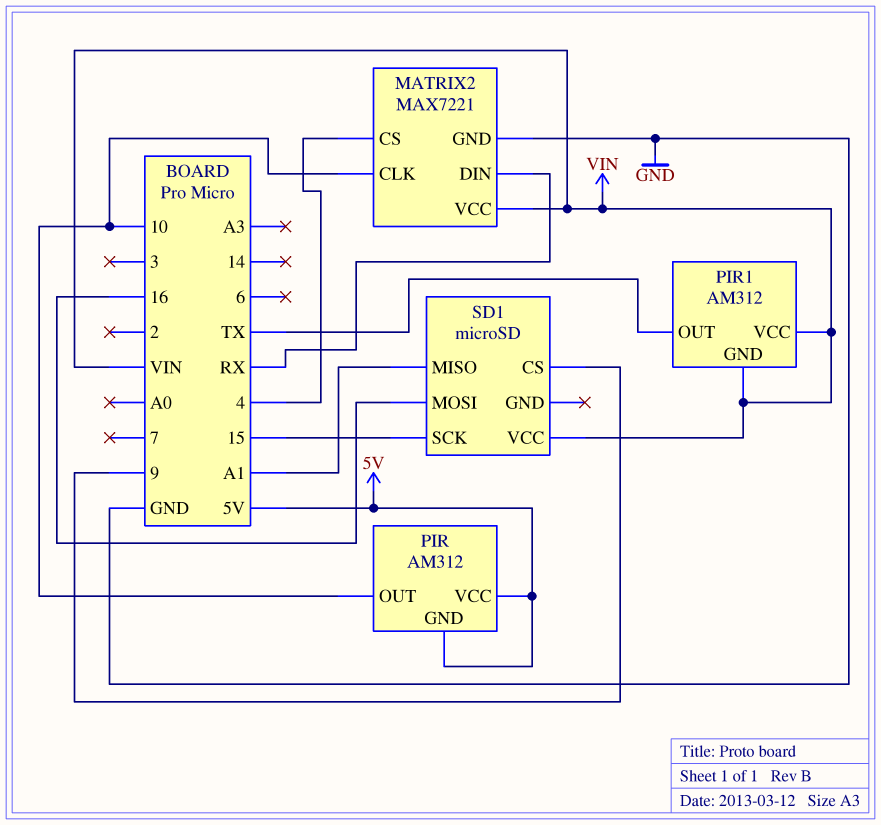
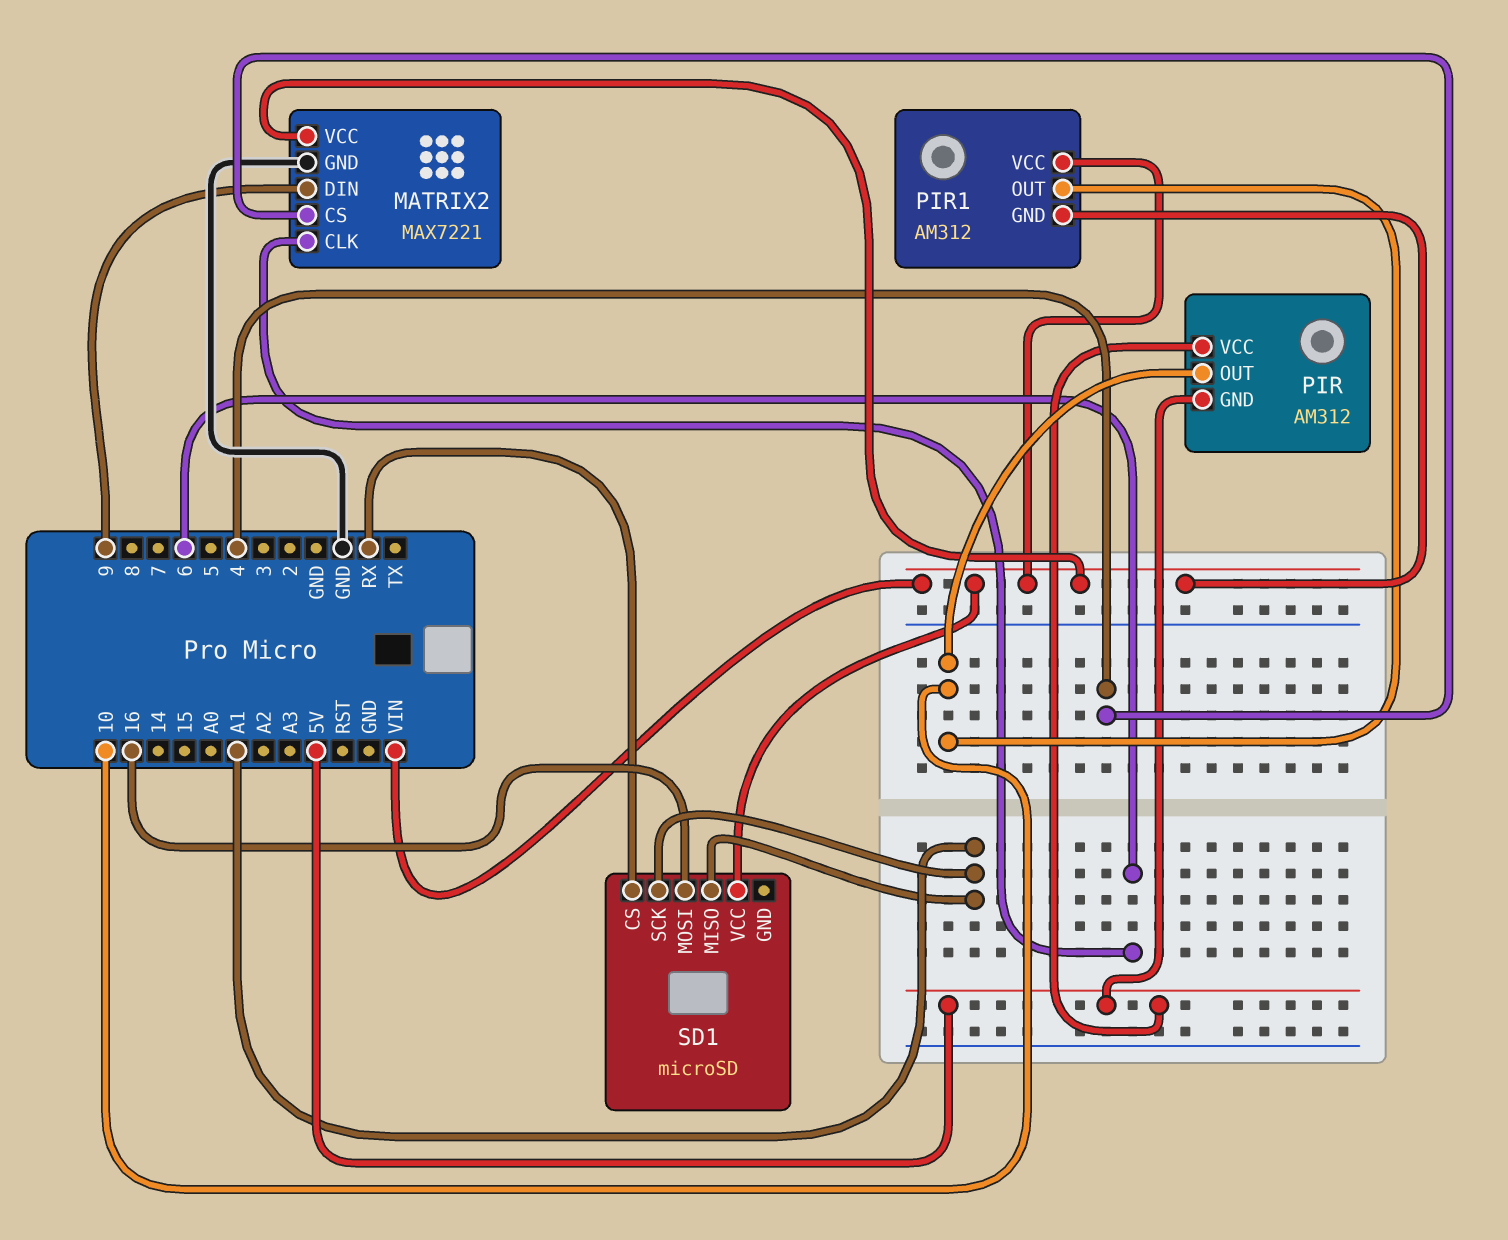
MATRIX2 pin CLK: 10 -> 6
MATRIX2 pin DIN: RX -> 9
PIR1 pin OUT: TX -> 10
SD1 pin CS: 9 -> RX
SD1 pin SCK: 15 -> A1

